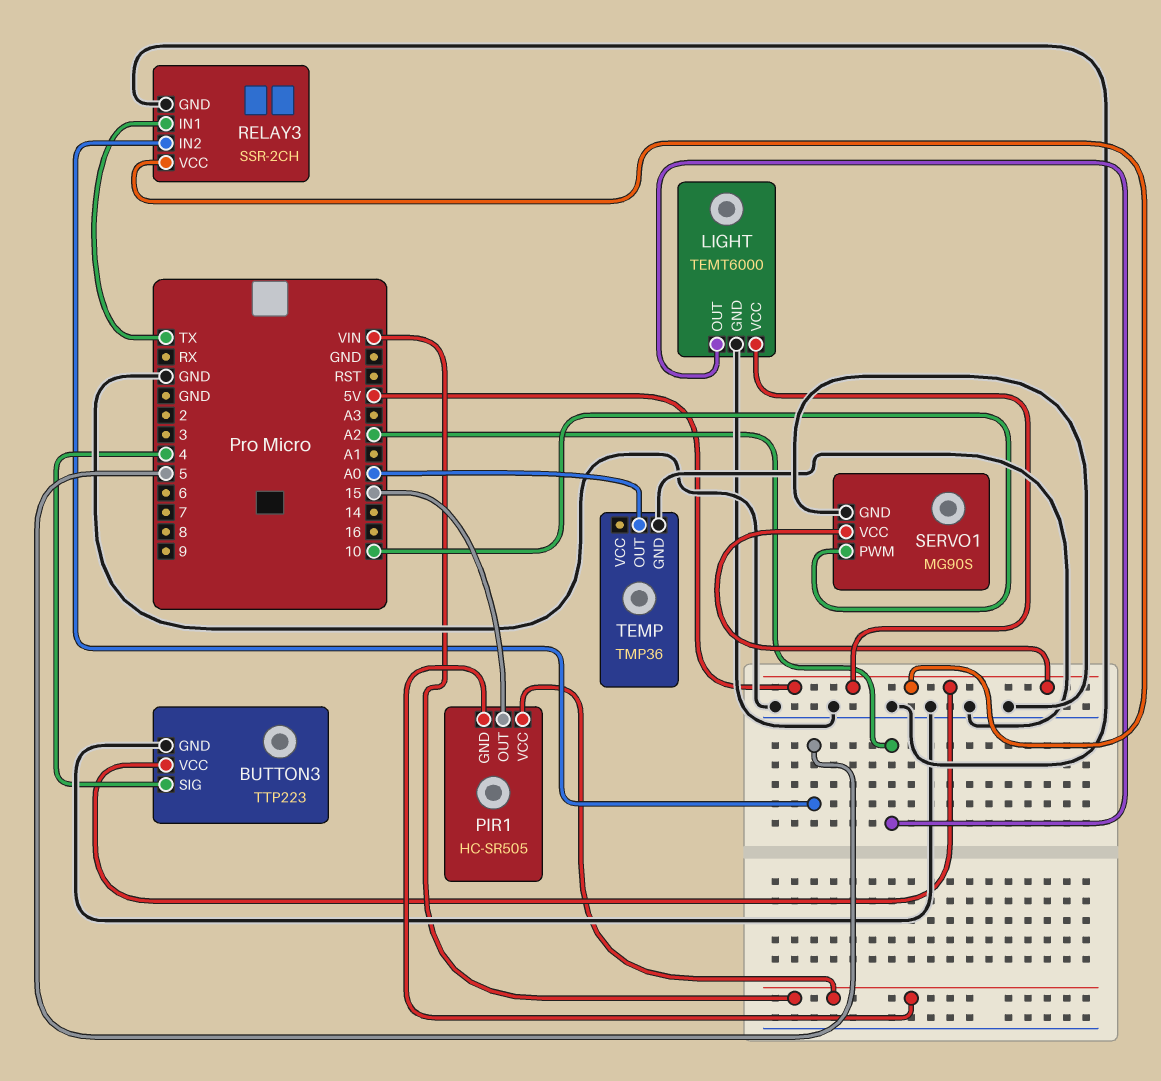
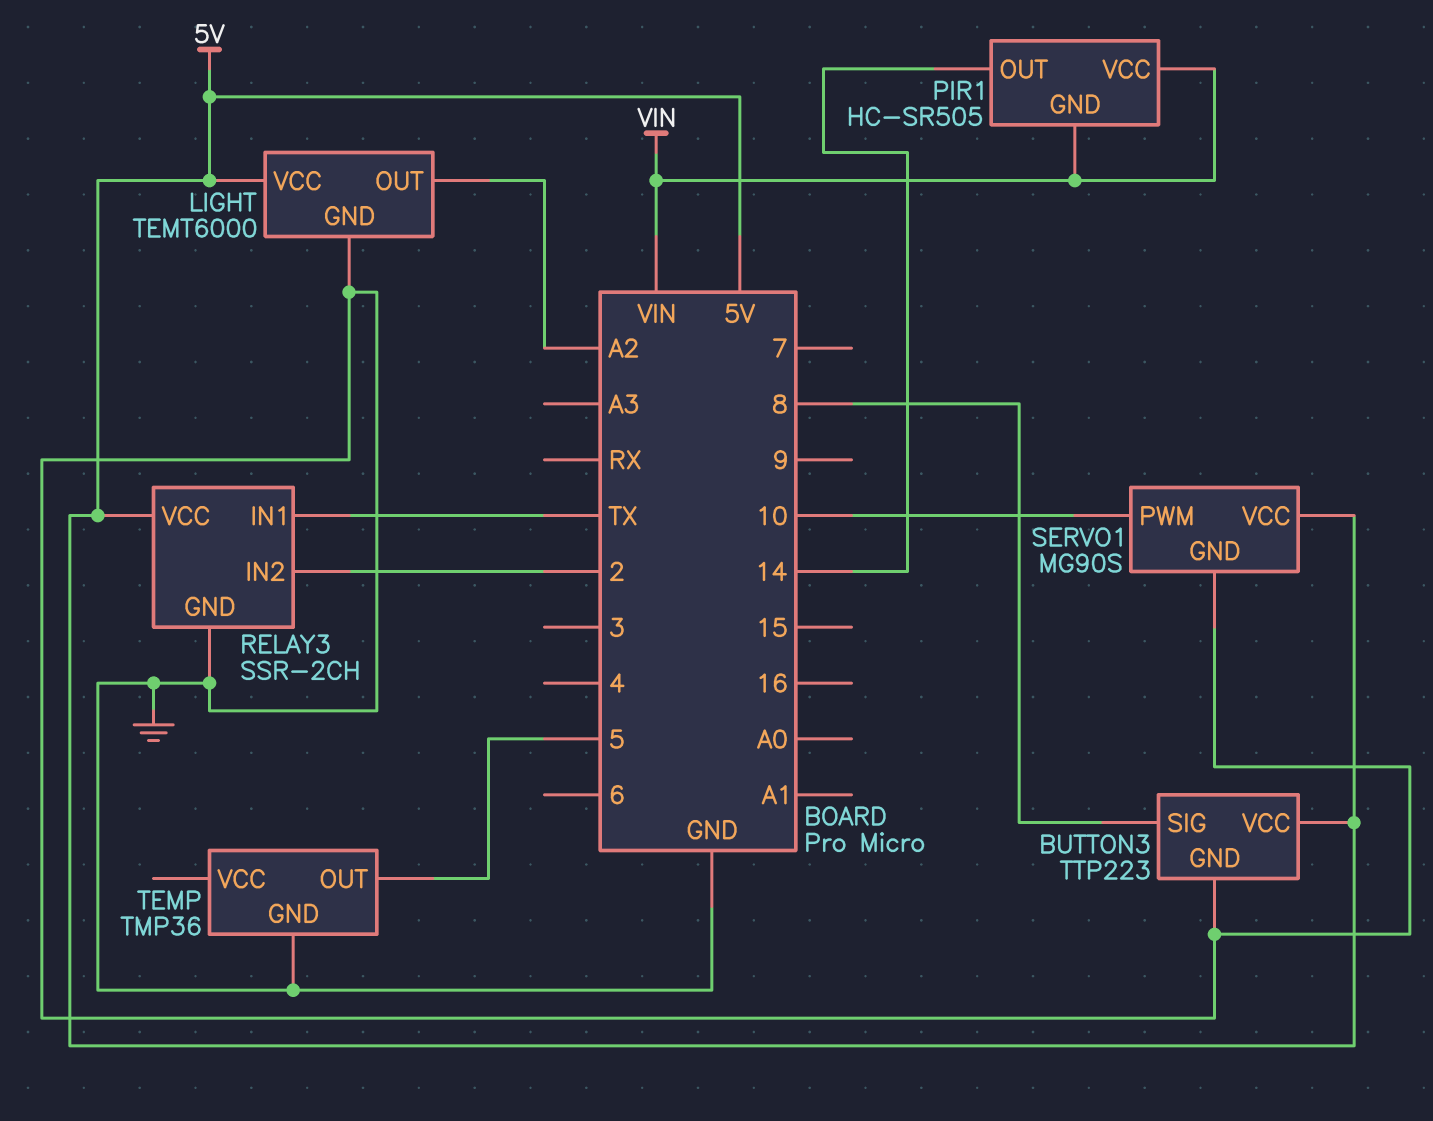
BUTTON3 pin SIG: 4 -> 8
PIR1 pin OUT: 15 -> 14
RELAY3 pin IN2: 5 -> 2
TEMP pin OUT: A0 -> 5

